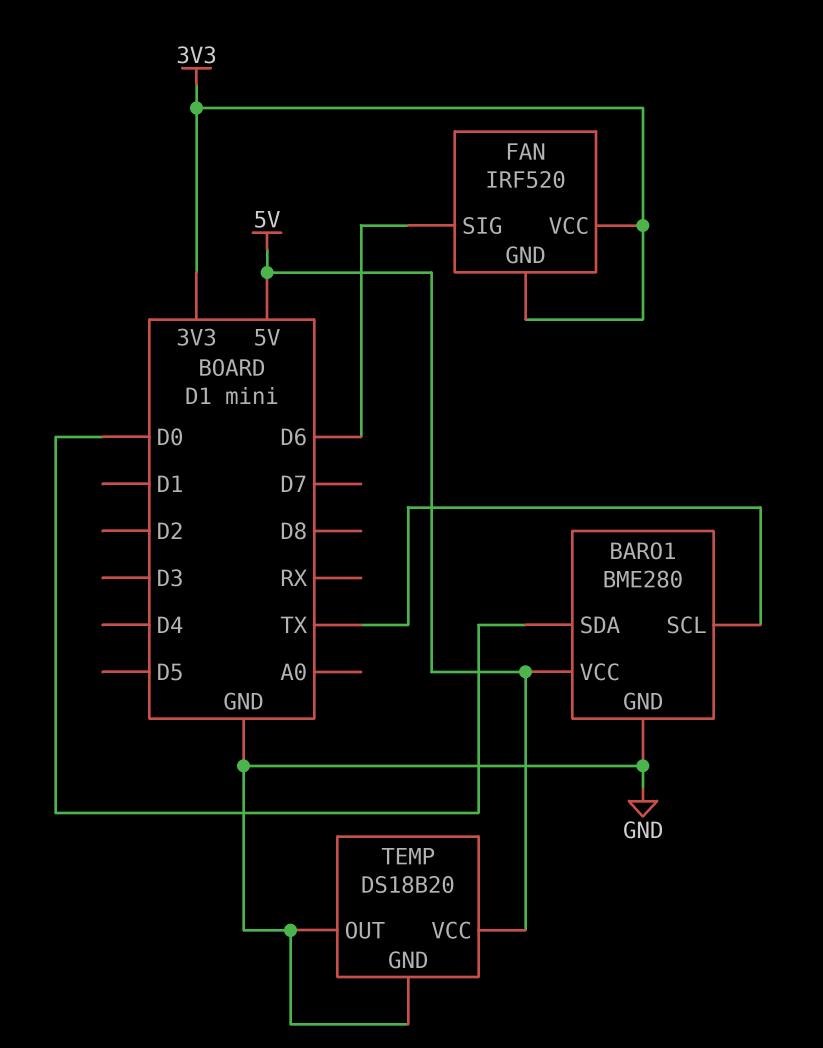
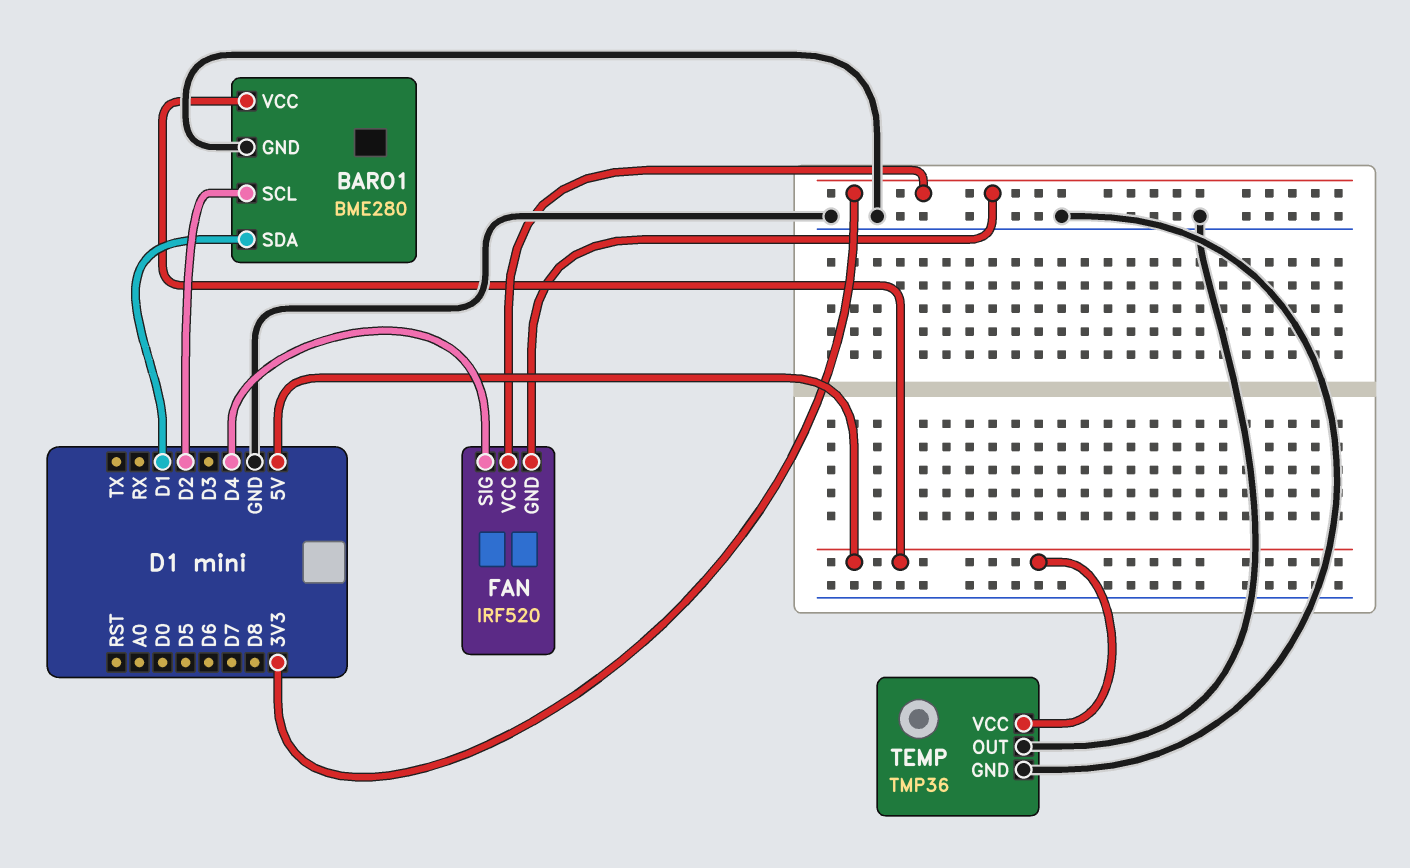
BARO1 pin SCL: TX -> D2
BARO1 pin SDA: D0 -> D1
FAN pin SIG: D6 -> D4
TEMP: DS18B20 -> TMP36

